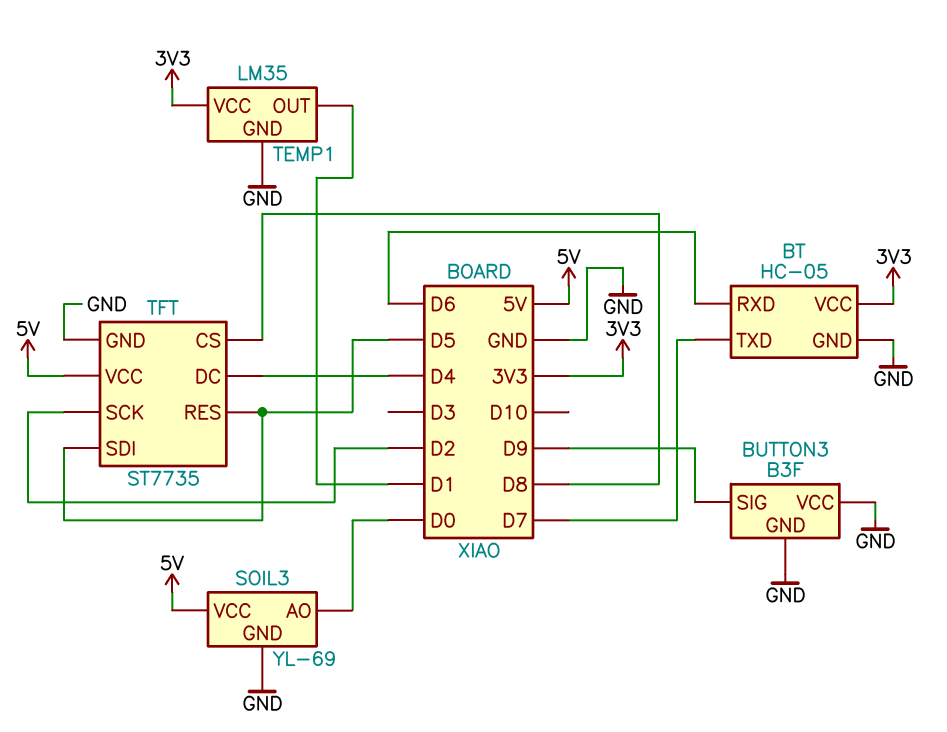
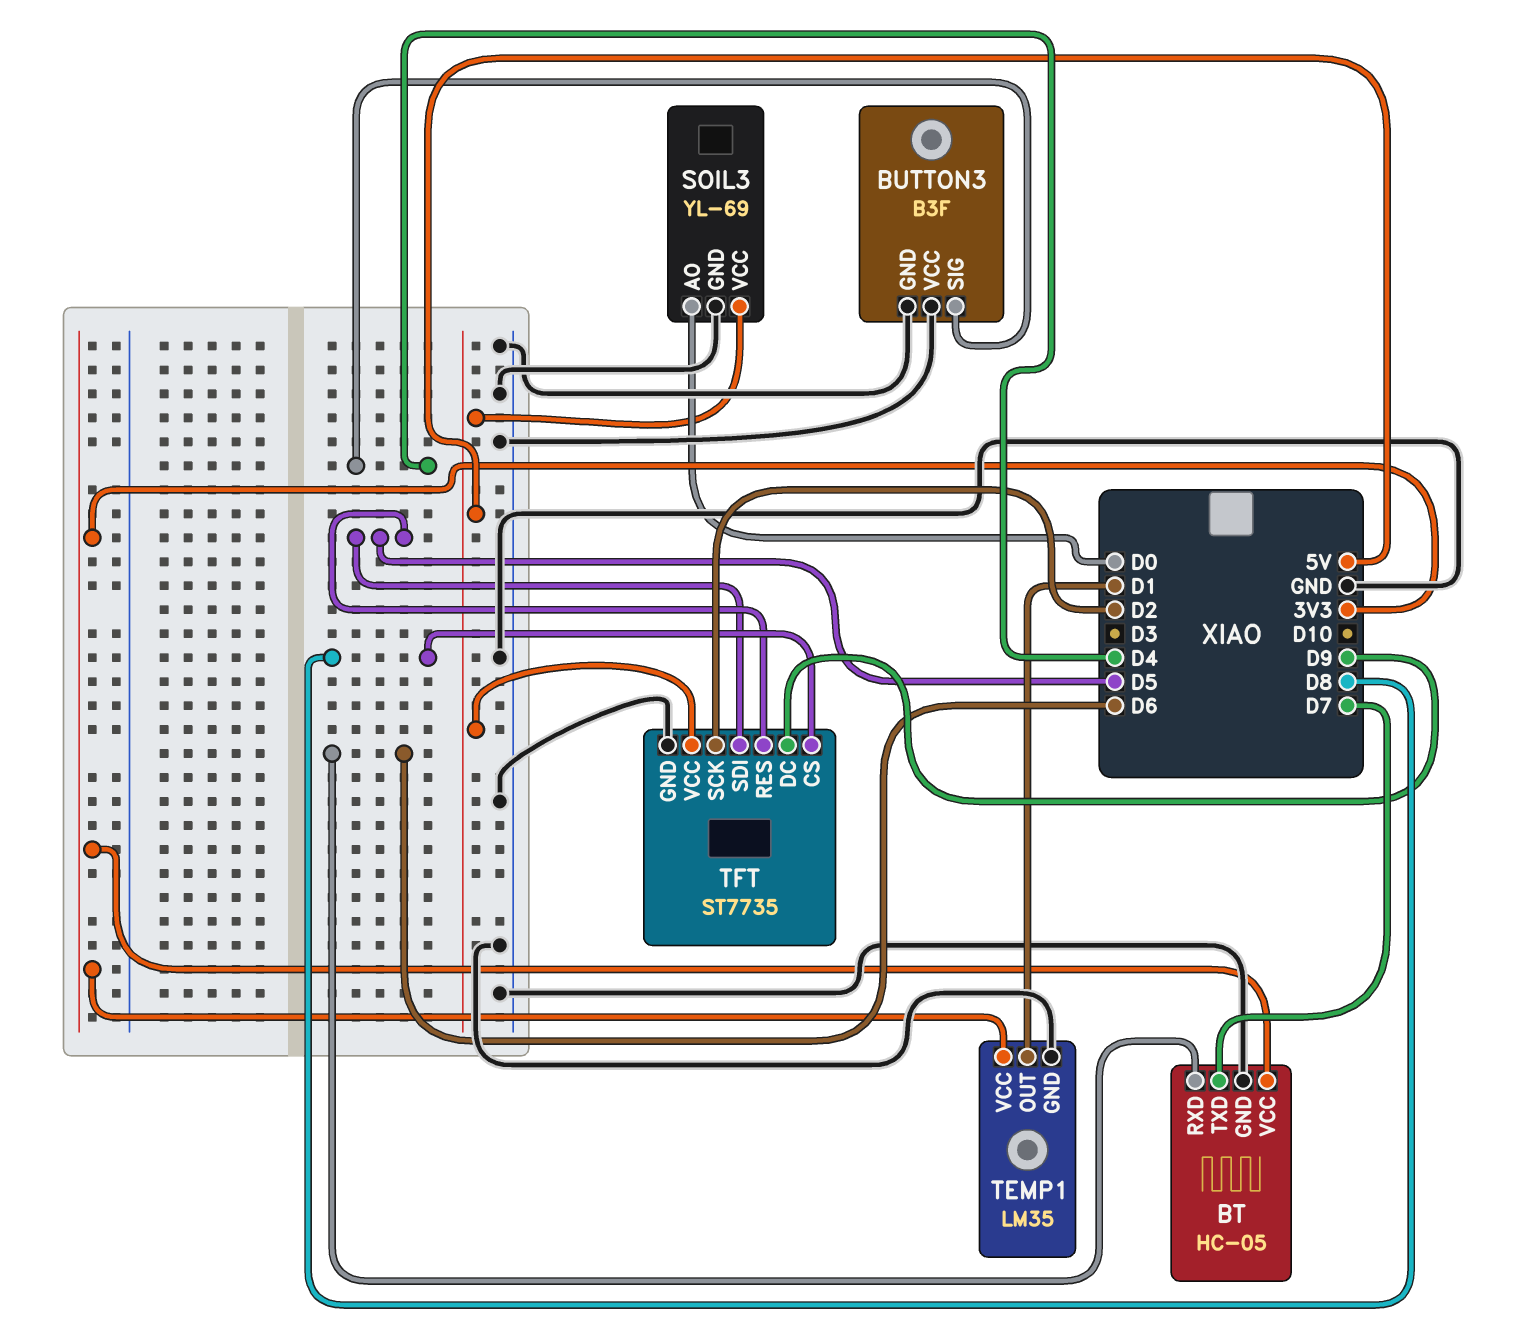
BUTTON3 pin SIG: D9 -> D4
TFT pin DC: D4 -> D9

